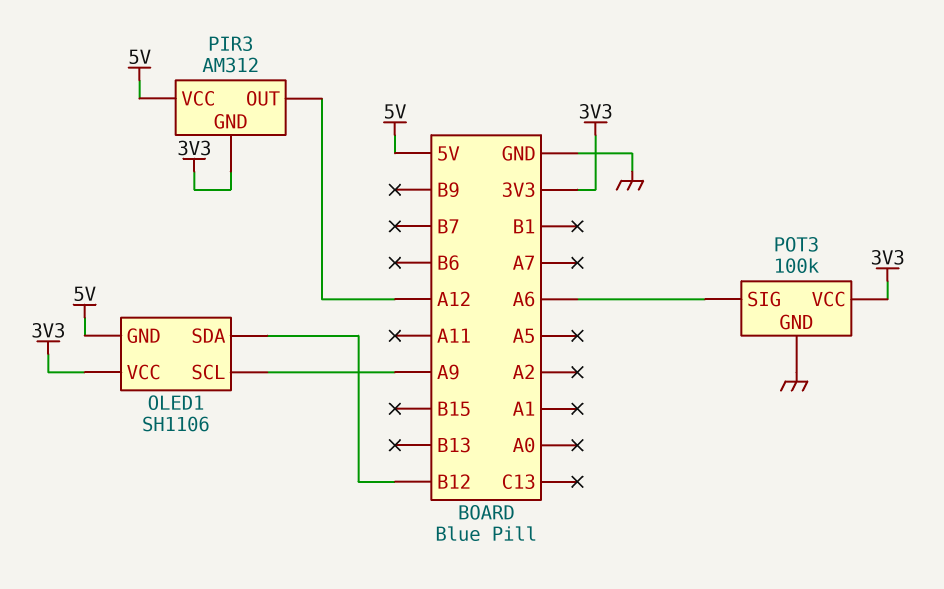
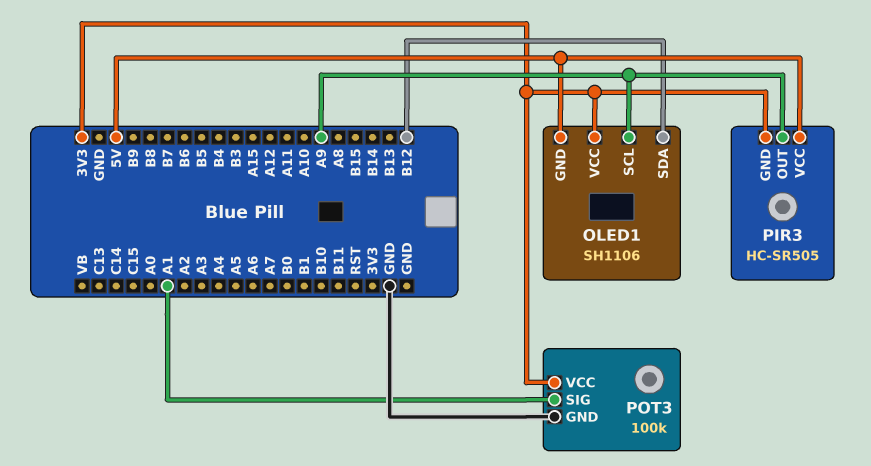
PIR3: AM312 -> HC-SR505
PIR3 pin OUT: A12 -> A9
POT3 pin SIG: A6 -> A1

